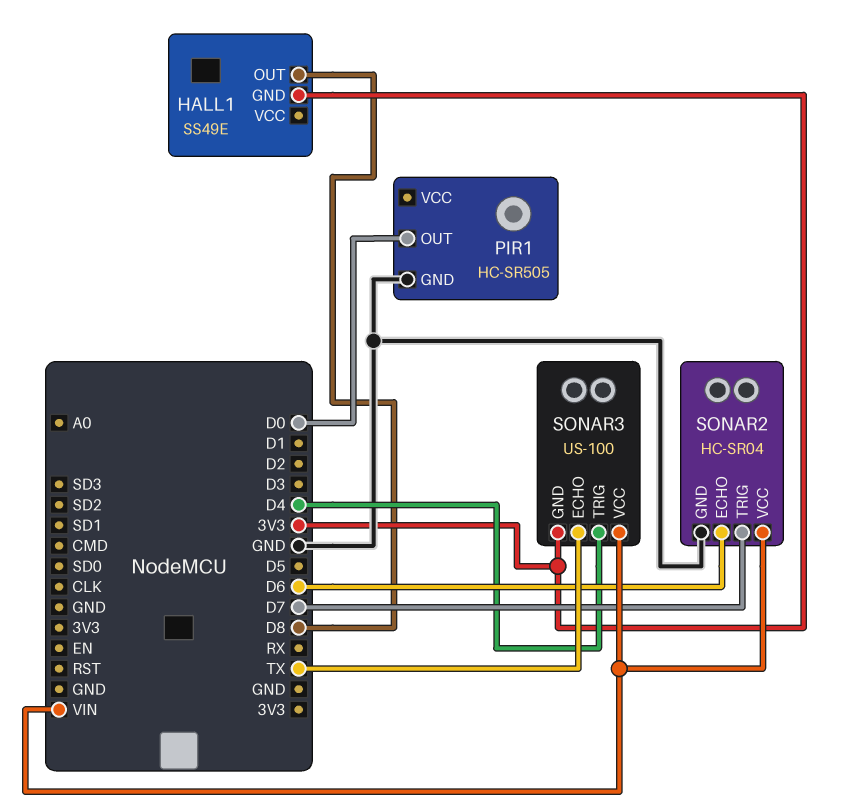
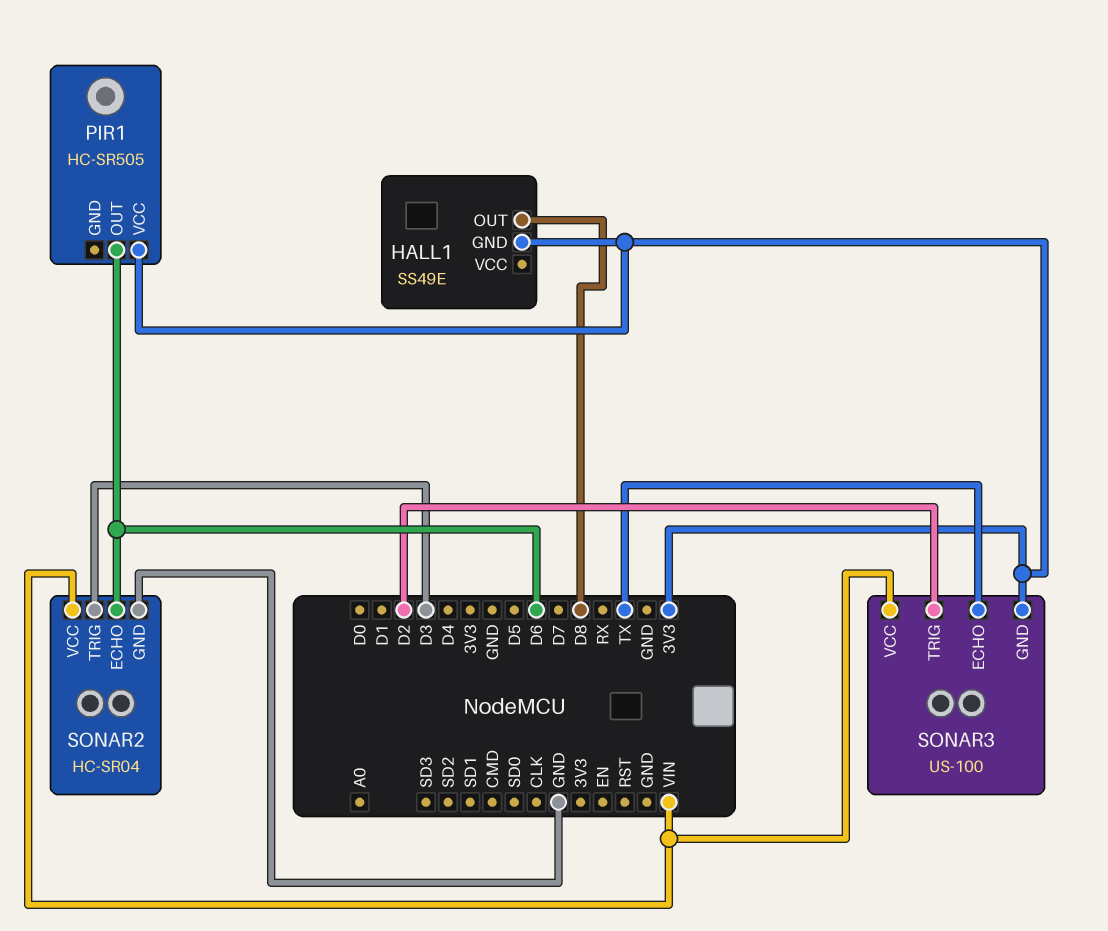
PIR1 pin GND: GND -> none
PIR1 pin OUT: D0 -> D6
PIR1 pin VCC: none -> 3V3
SONAR2 pin TRIG: D7 -> D3
SONAR3 pin TRIG: D4 -> D2

